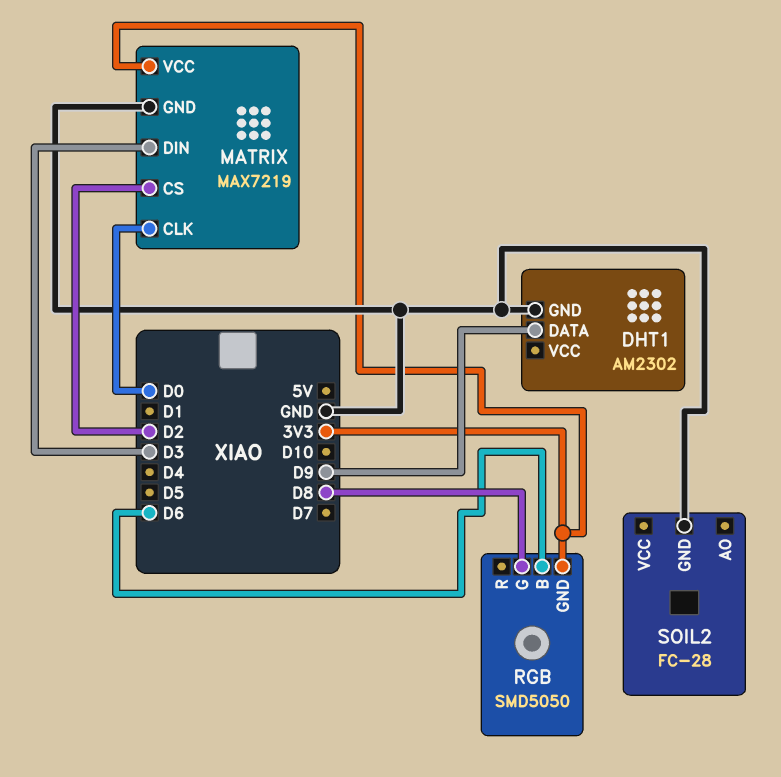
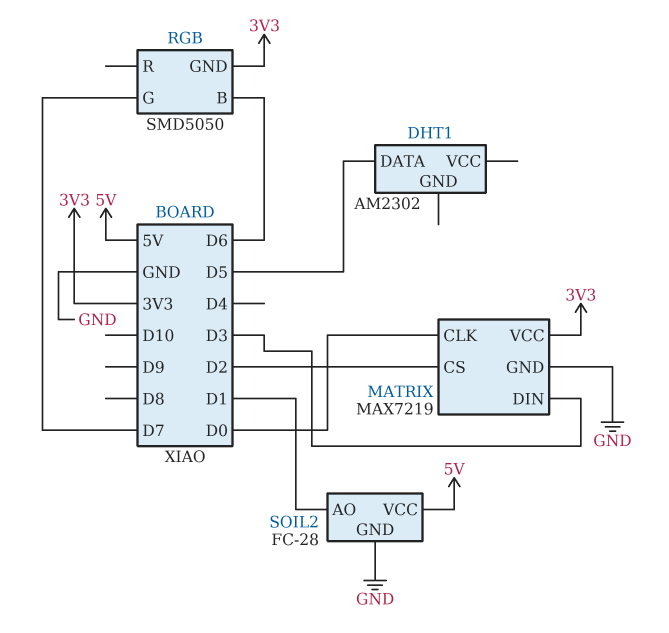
DHT1 pin DATA: D9 -> D5
DHT1 pin GND: GND -> none
RGB pin G: D8 -> D7
SOIL2 pin AO: none -> D1
SOIL2 pin VCC: none -> 5V

